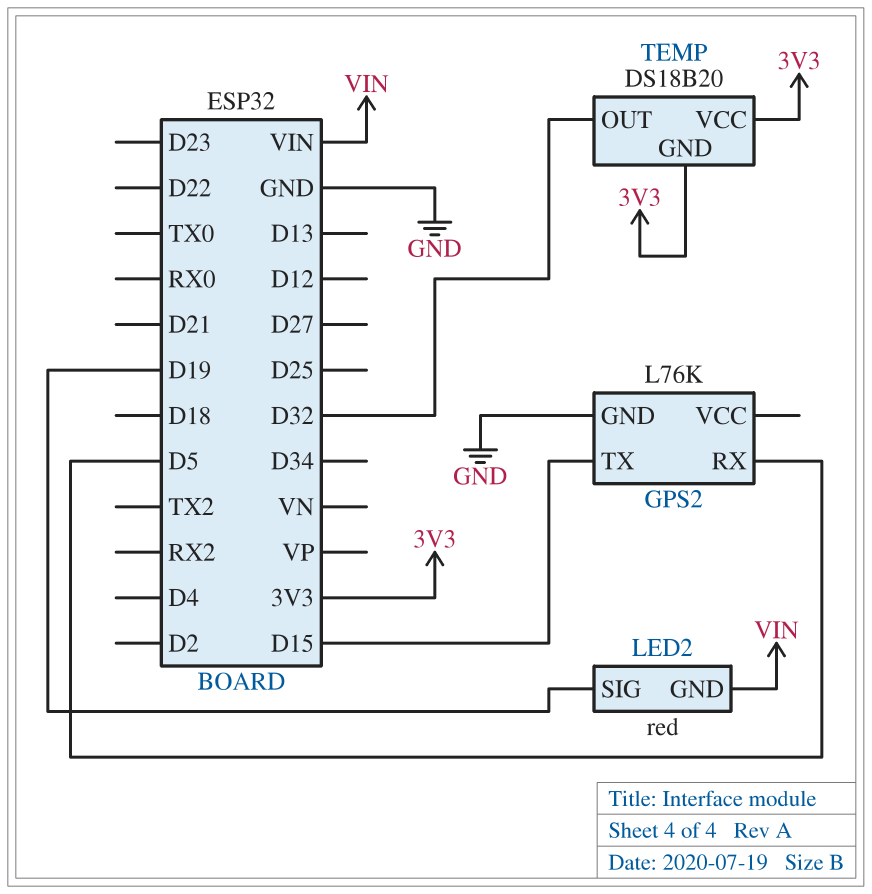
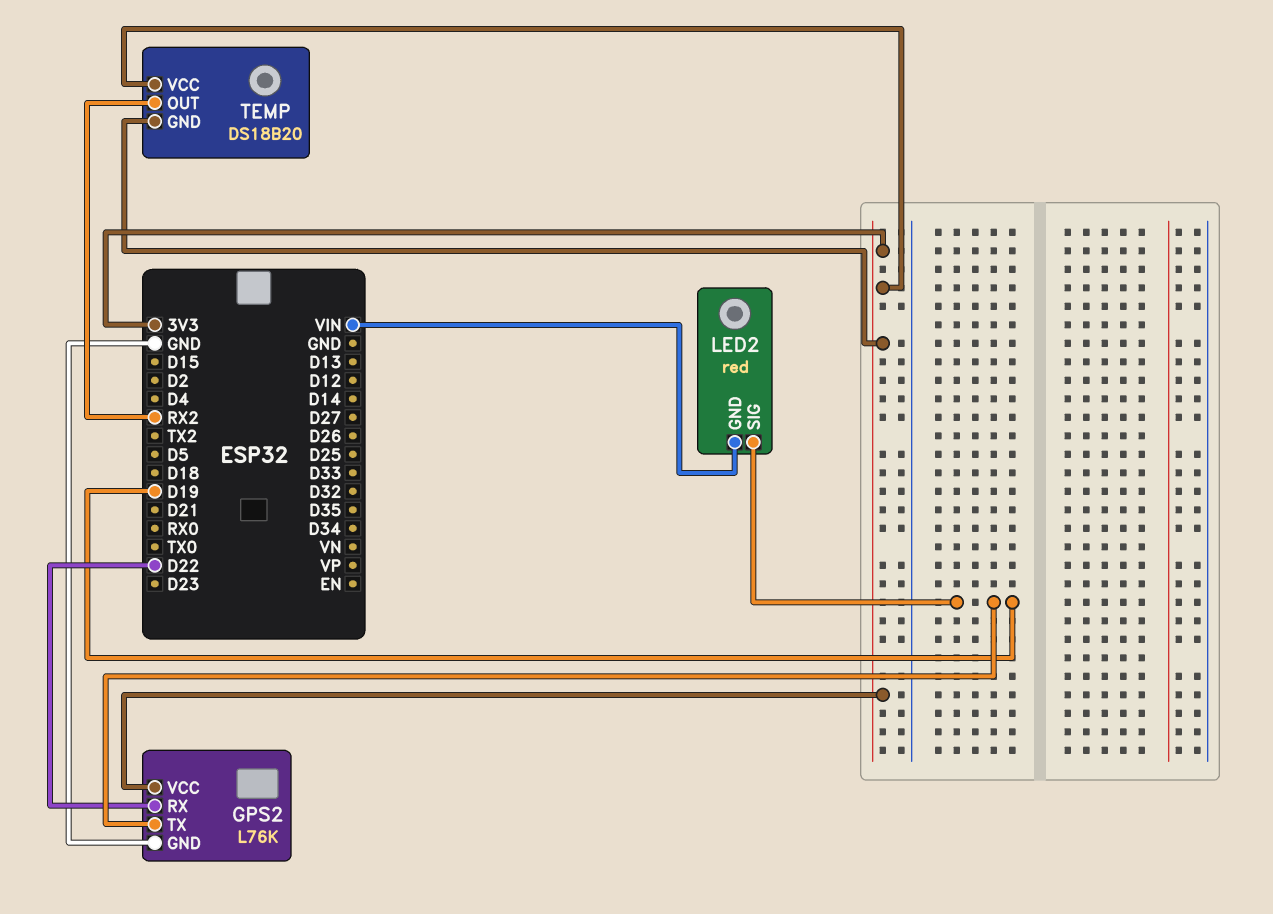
GPS2 pin RX: D5 -> D22
GPS2 pin TX: D15 -> D19
GPS2 pin VCC: none -> 3V3
TEMP pin OUT: D32 -> RX2

